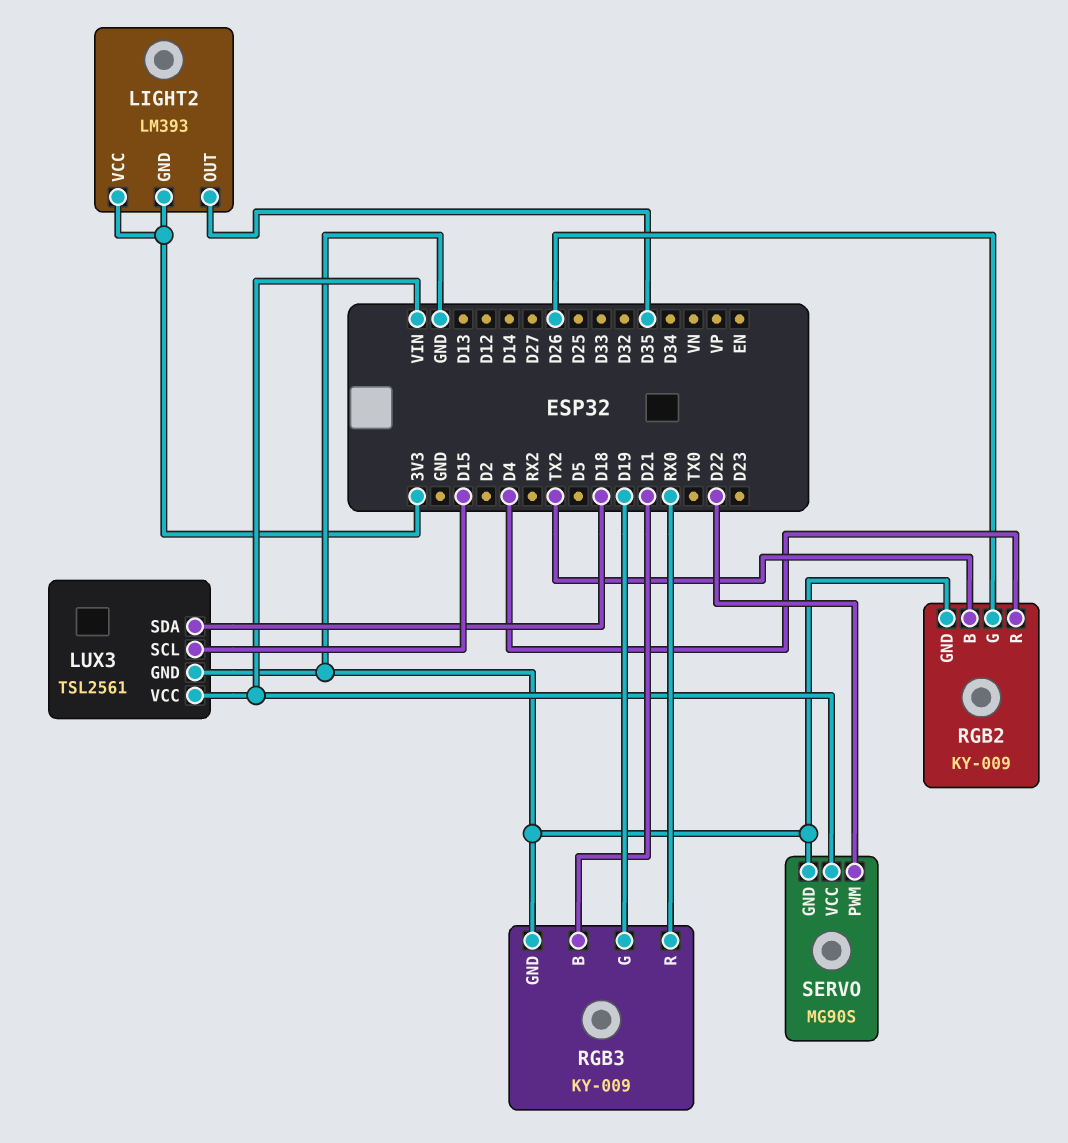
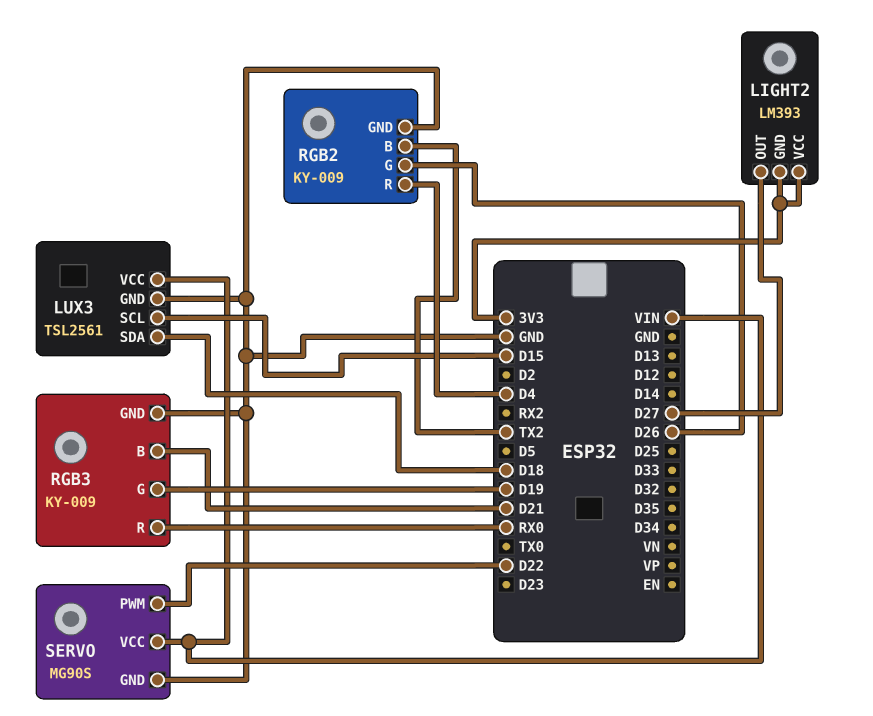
LIGHT2 pin OUT: D35 -> D27

